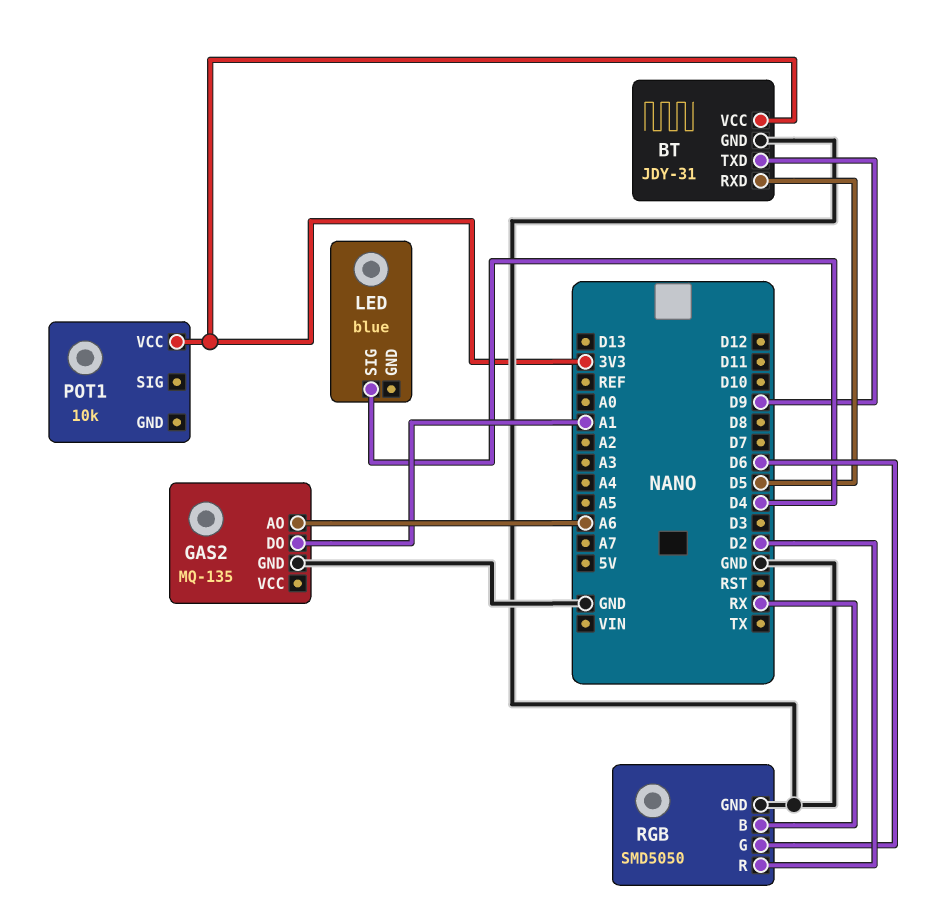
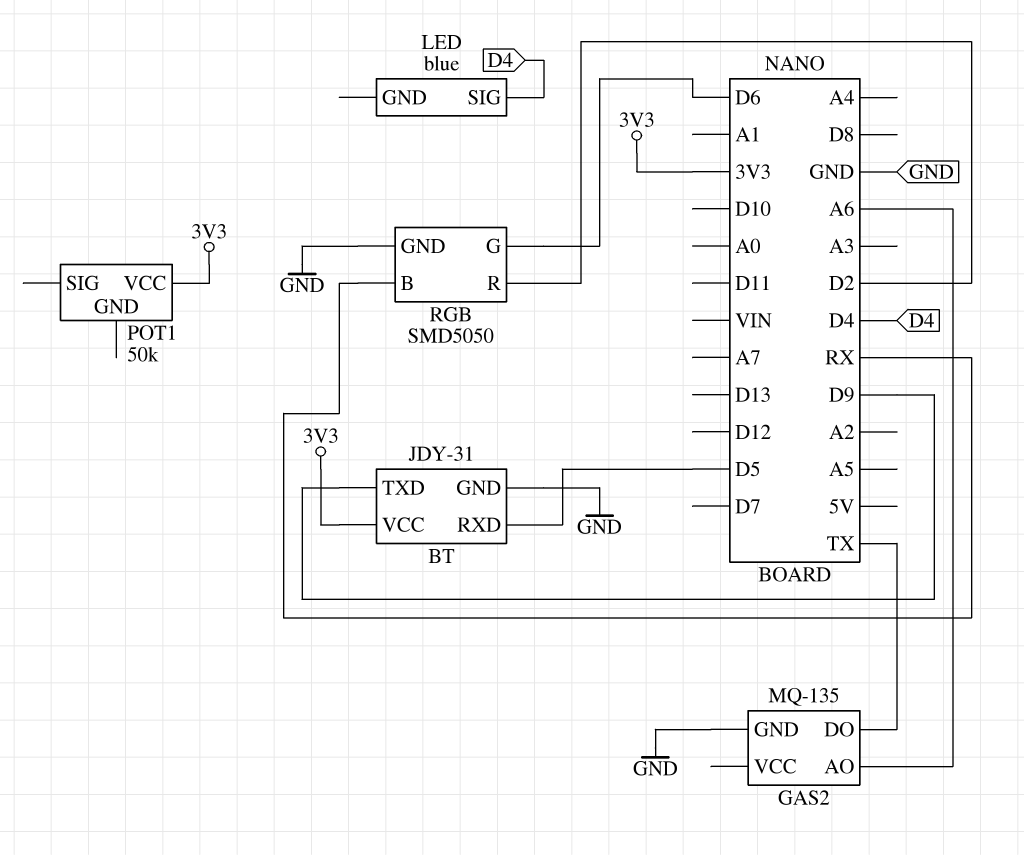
GAS2 pin DO: A1 -> TX
POT1: 10k -> 50k

